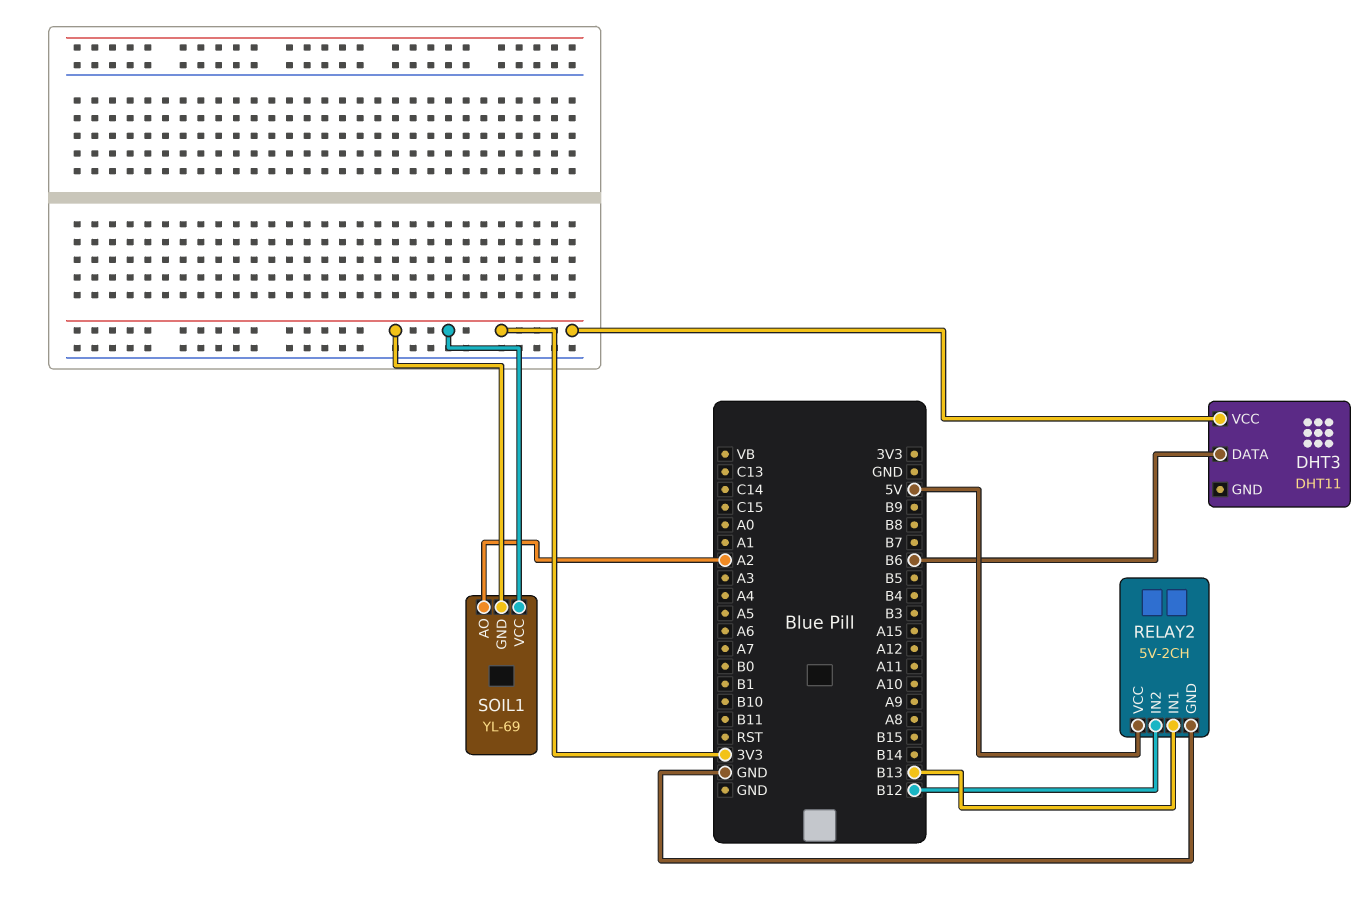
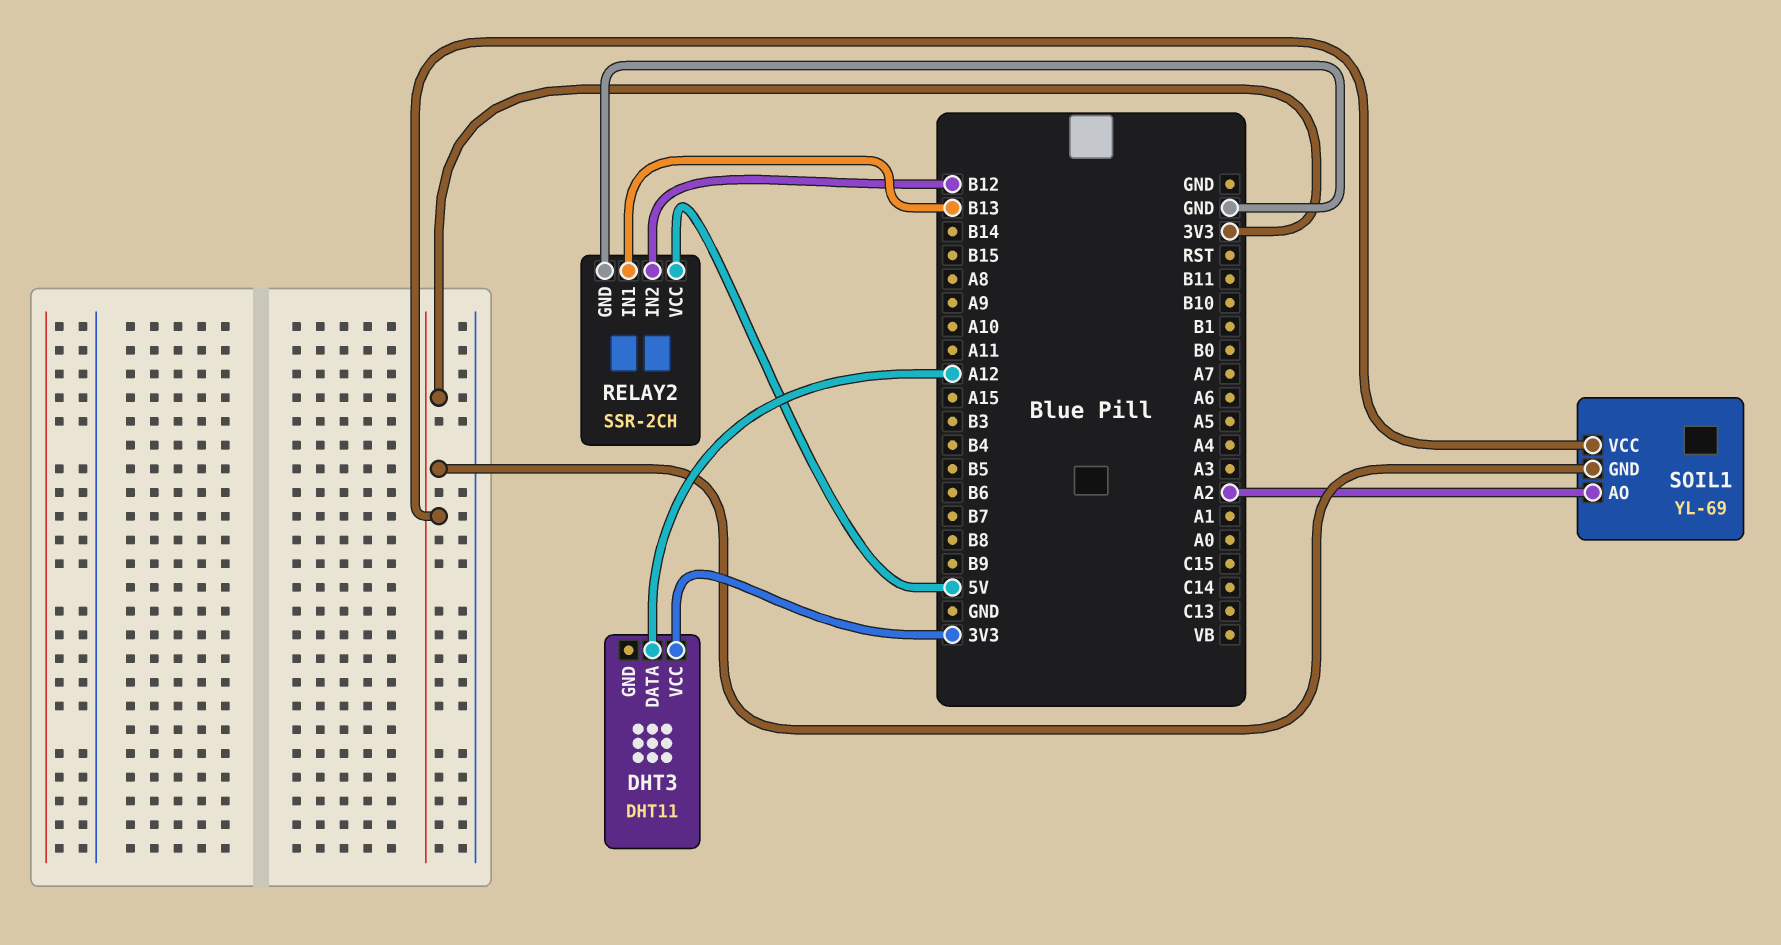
DHT3 pin DATA: B6 -> A12
RELAY2: 5V-2CH -> SSR-2CH

